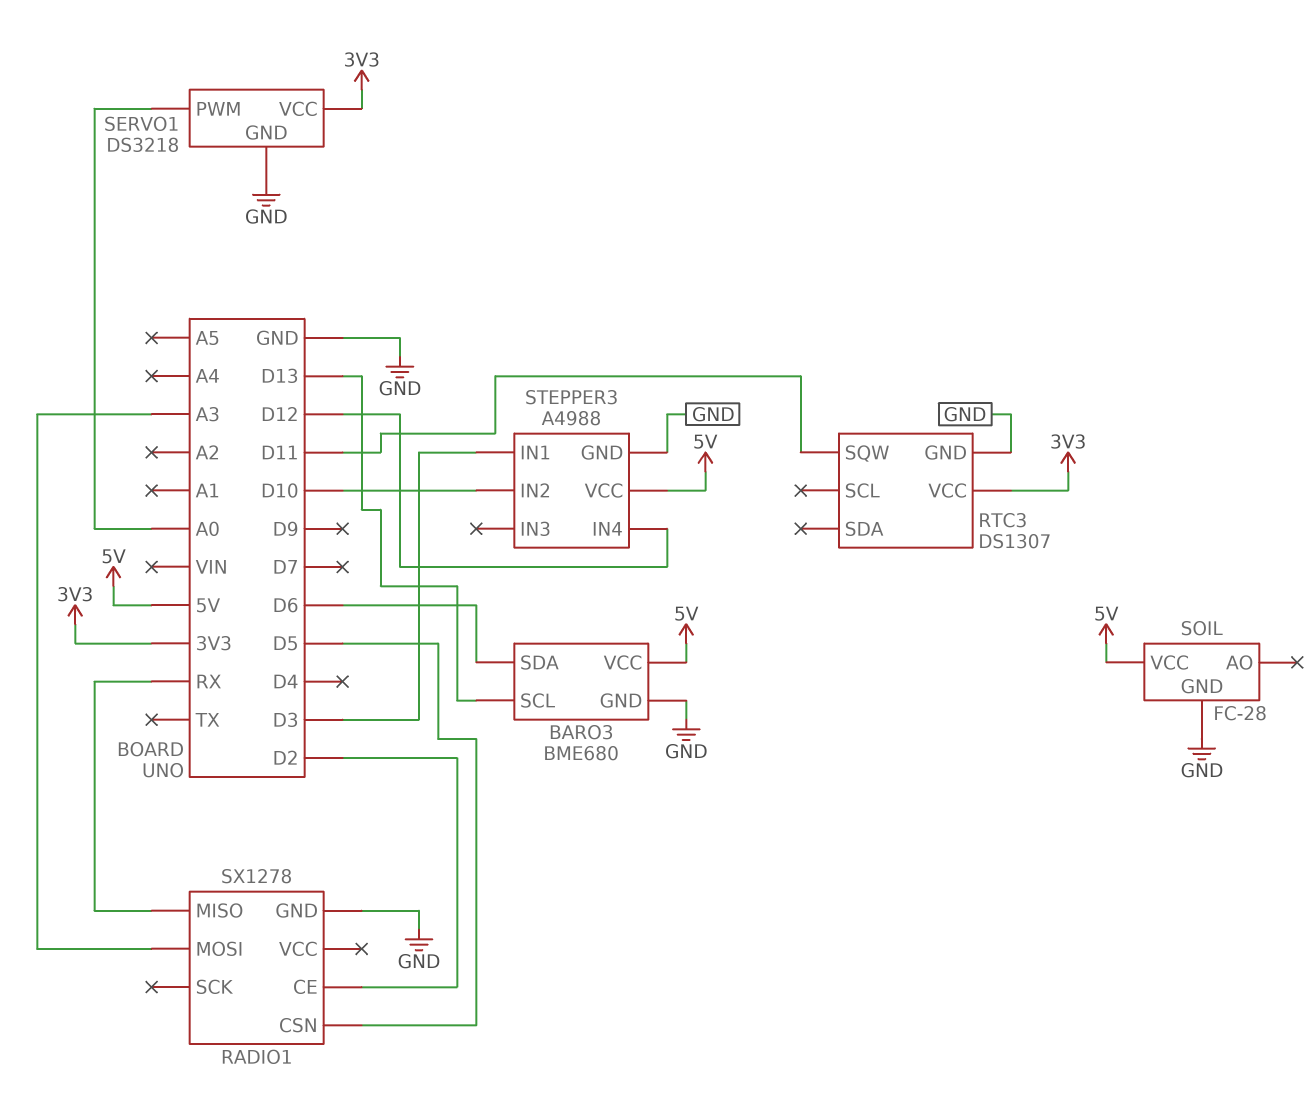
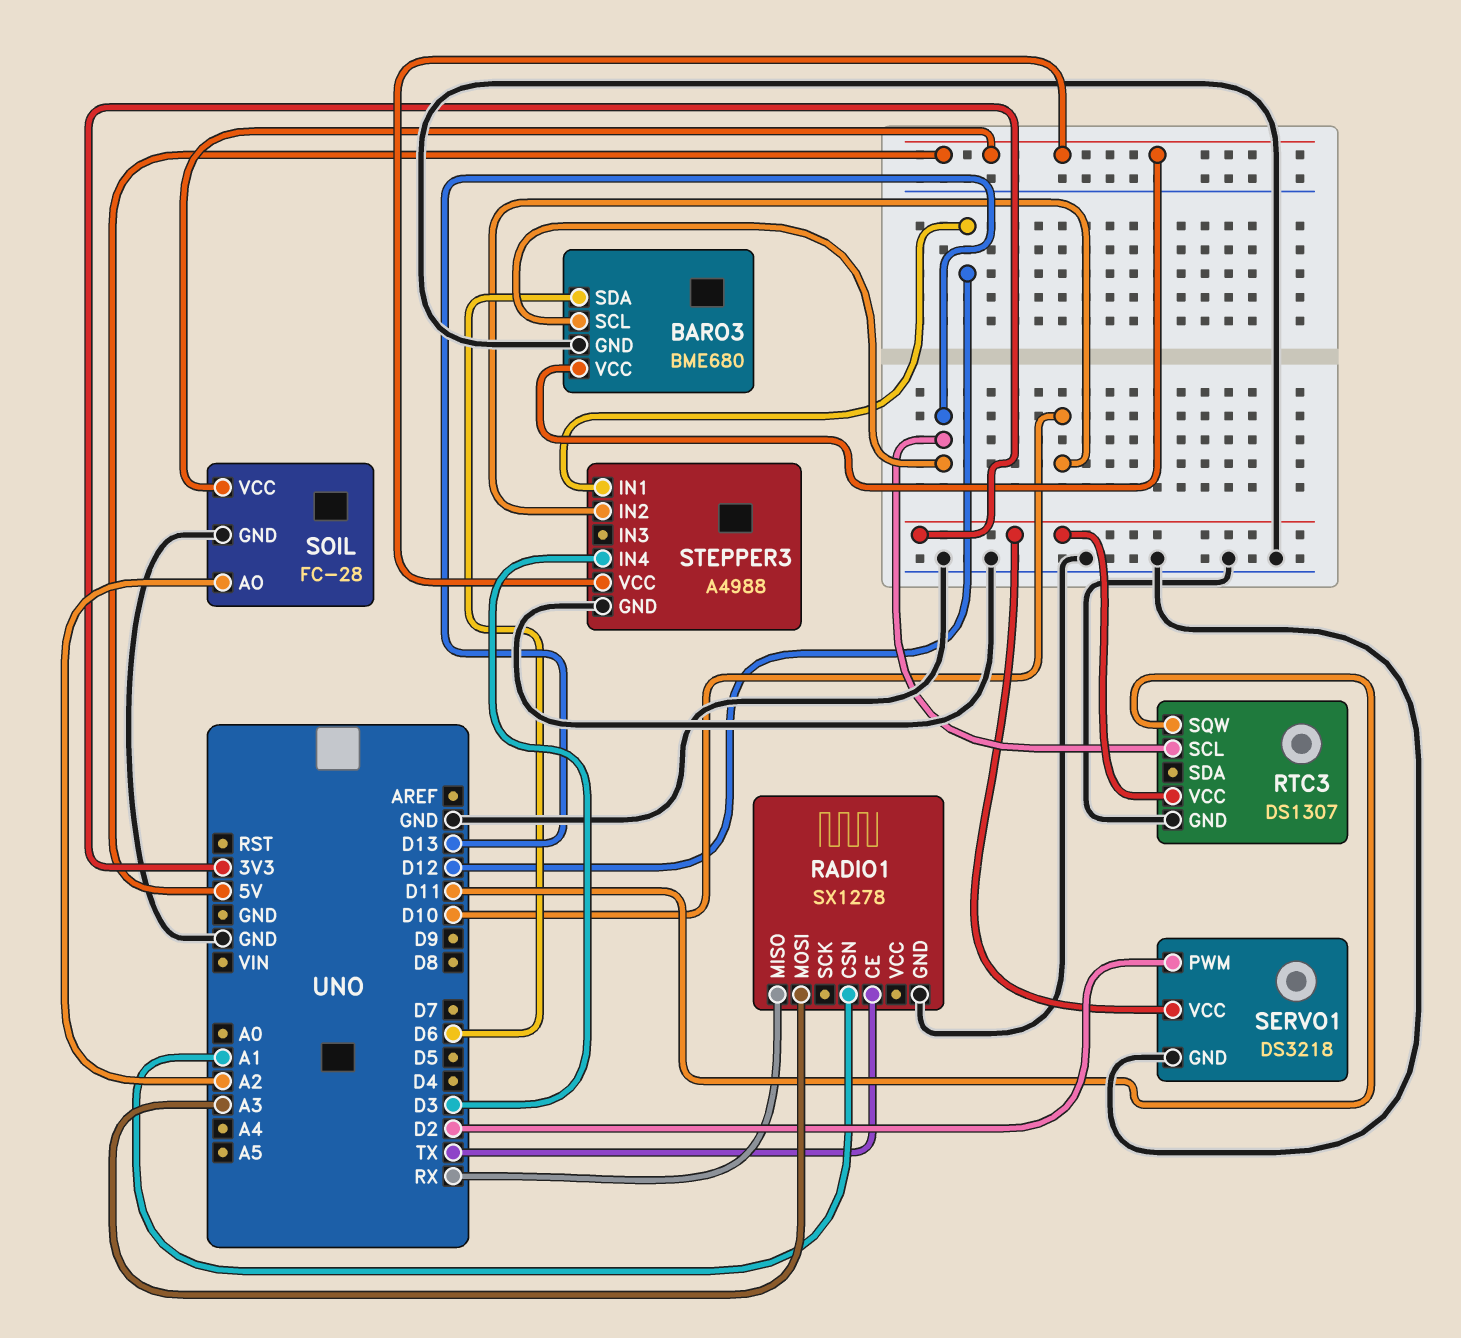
RADIO1 pin CE: D2 -> TX
RADIO1 pin CSN: D5 -> A1
RTC3 pin SCL: none -> D13
SERVO1 pin PWM: A0 -> D2
SOIL pin AO: none -> A2
STEPPER3 pin IN1: D3 -> D12
STEPPER3 pin IN4: D12 -> D3

